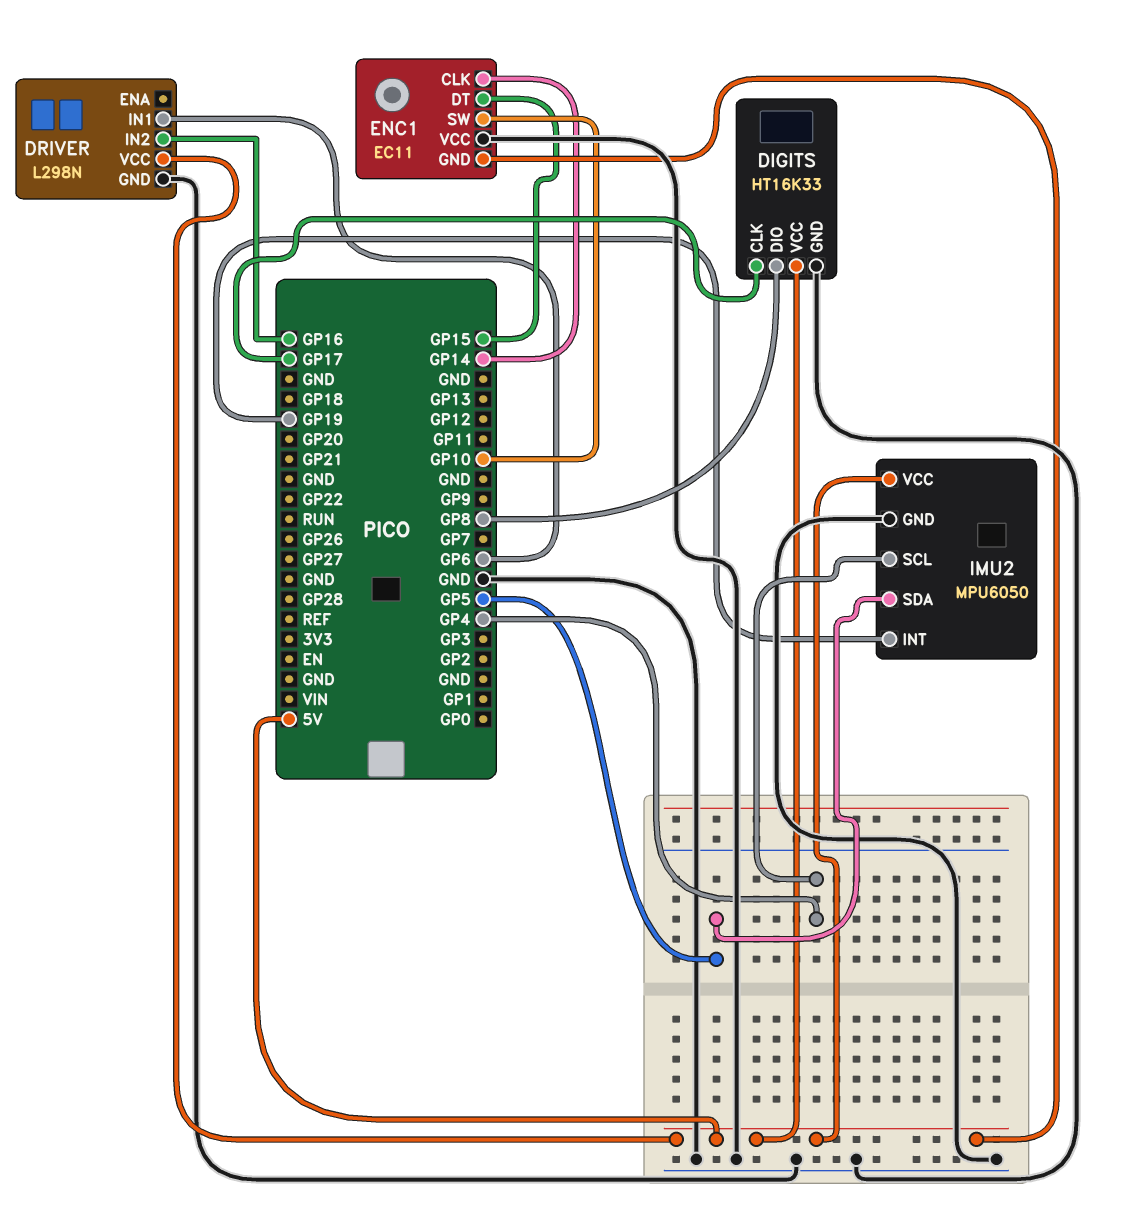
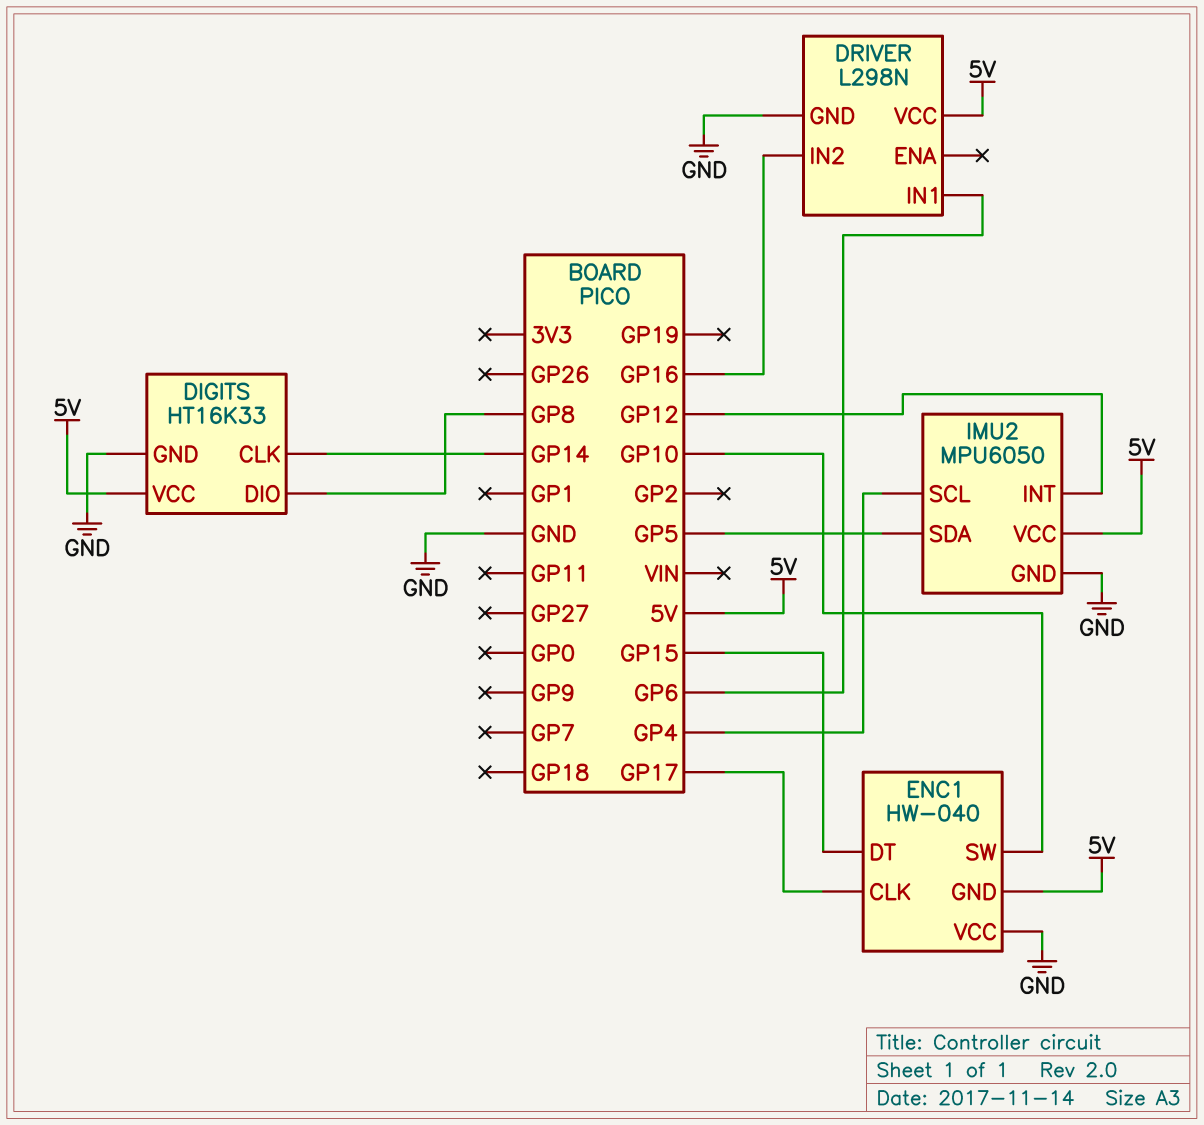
DIGITS pin CLK: GP17 -> GP14
ENC1: EC11 -> HW-040
ENC1 pin CLK: GP14 -> GP17
IMU2 pin INT: GP19 -> GP12

